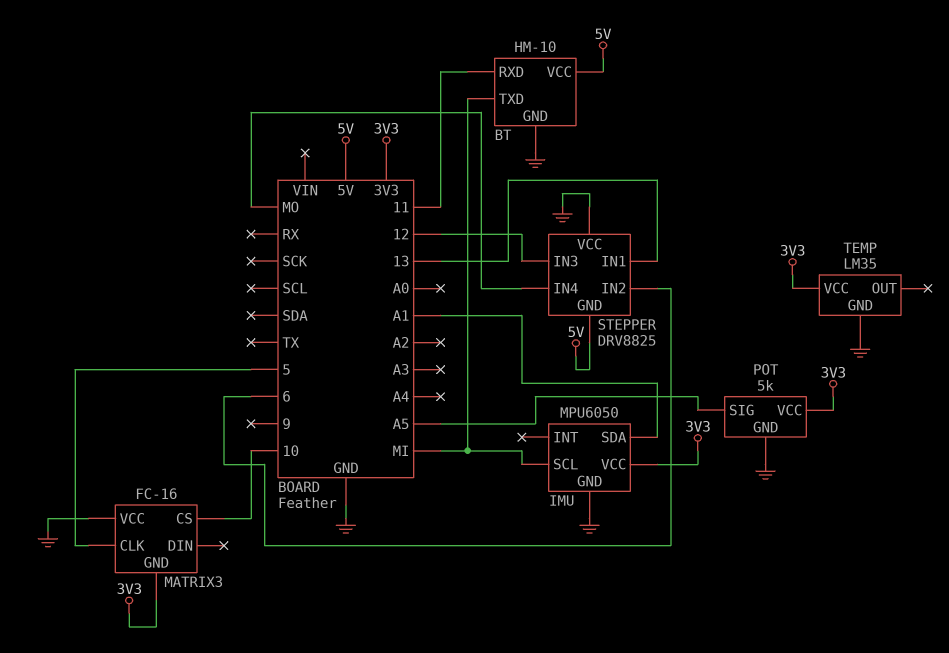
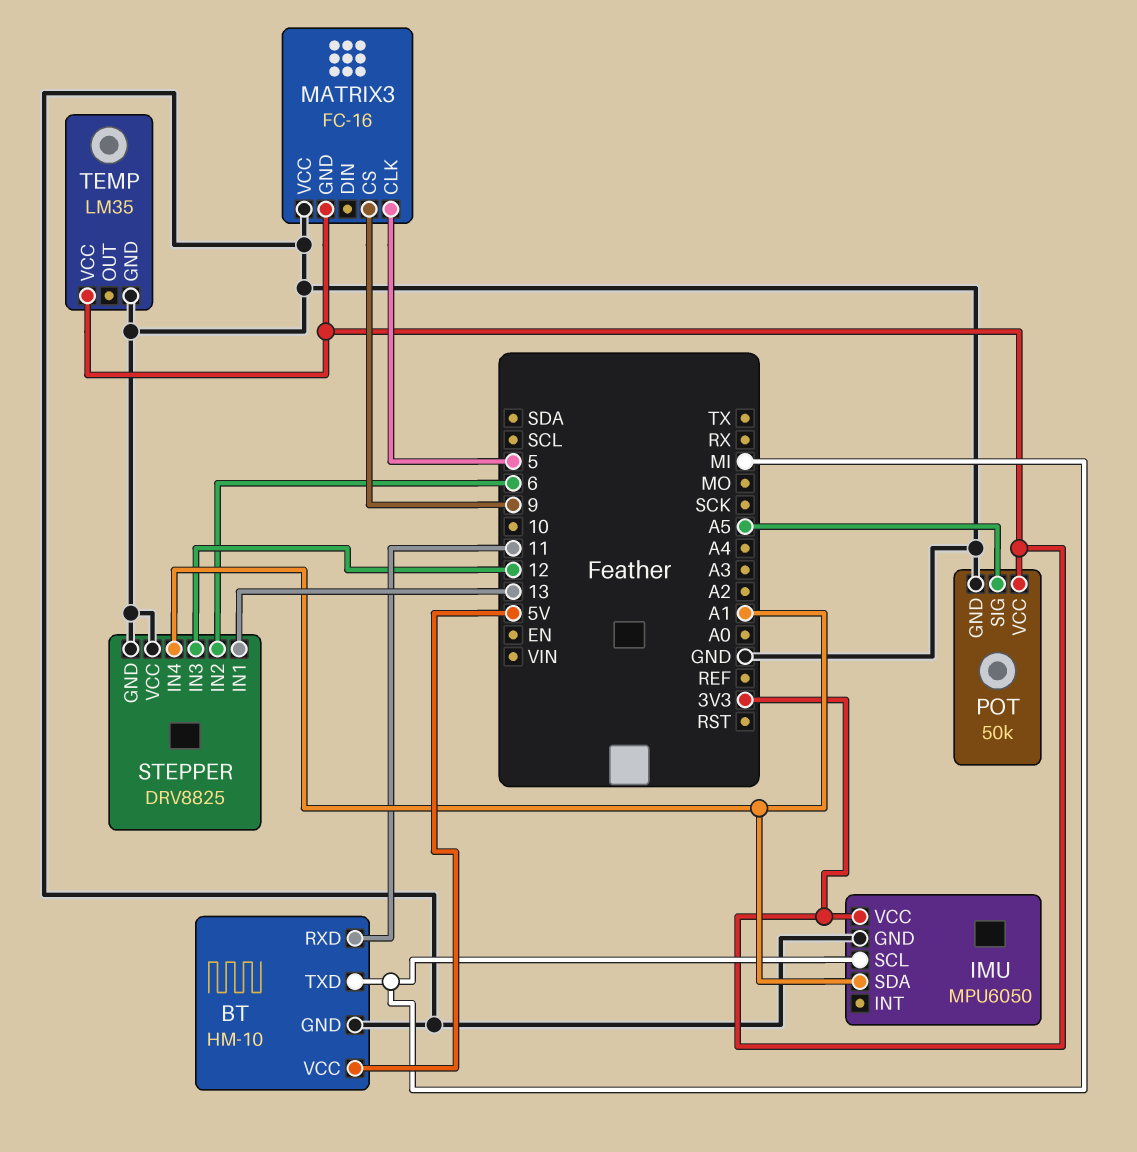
MATRIX3 pin CS: 10 -> 9
POT: 5k -> 50k
STEPPER pin GND: 5V -> GND
STEPPER pin IN4: MO -> A1

